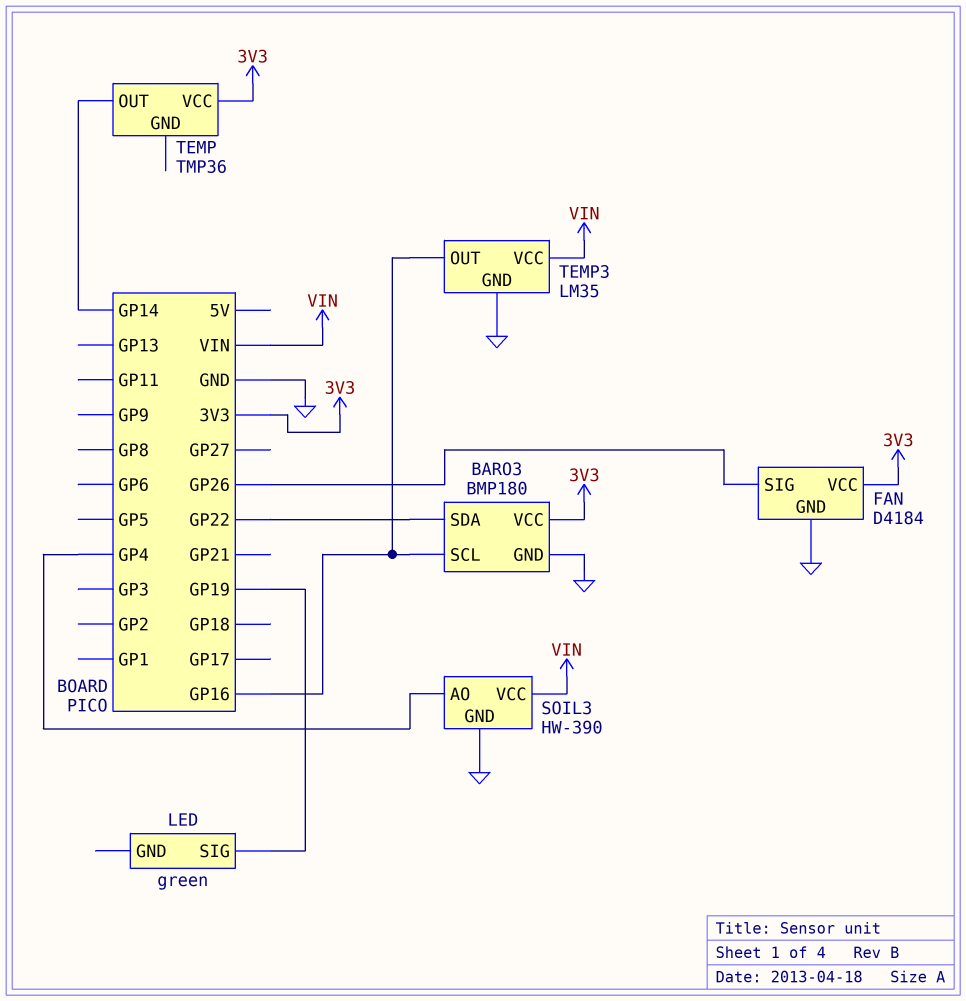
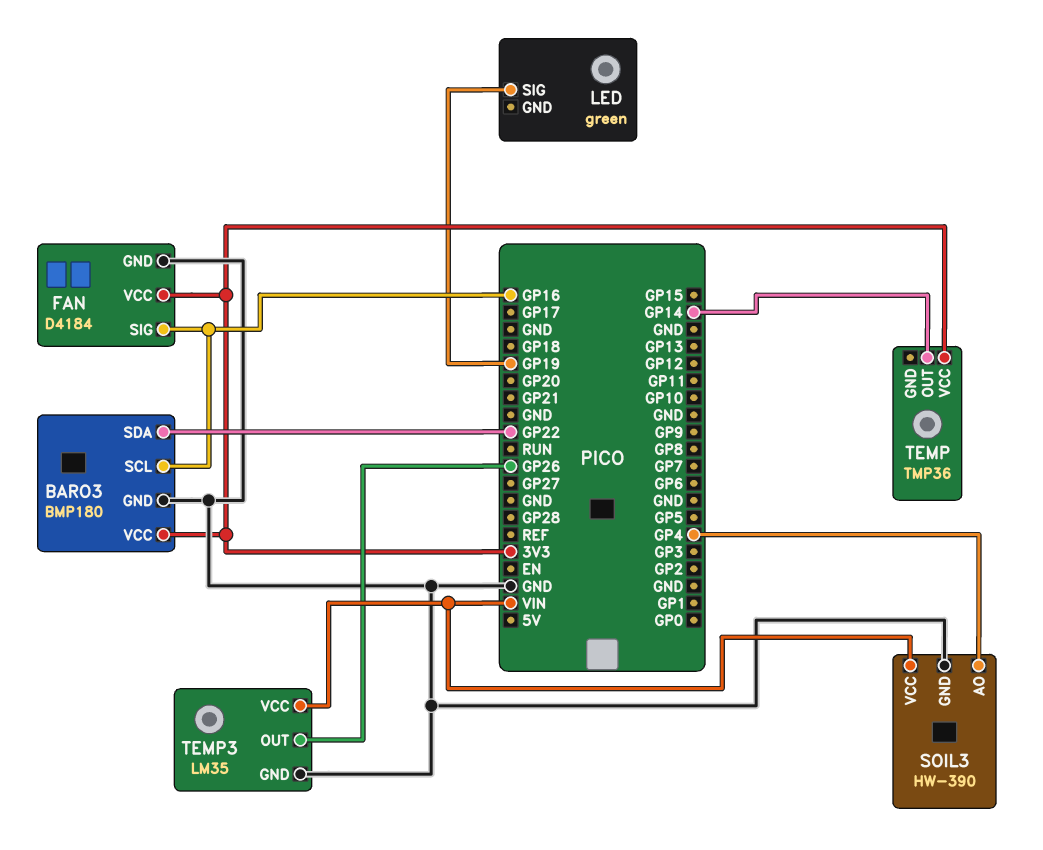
FAN pin SIG: GP26 -> GP16
TEMP3 pin OUT: GP16 -> GP26

